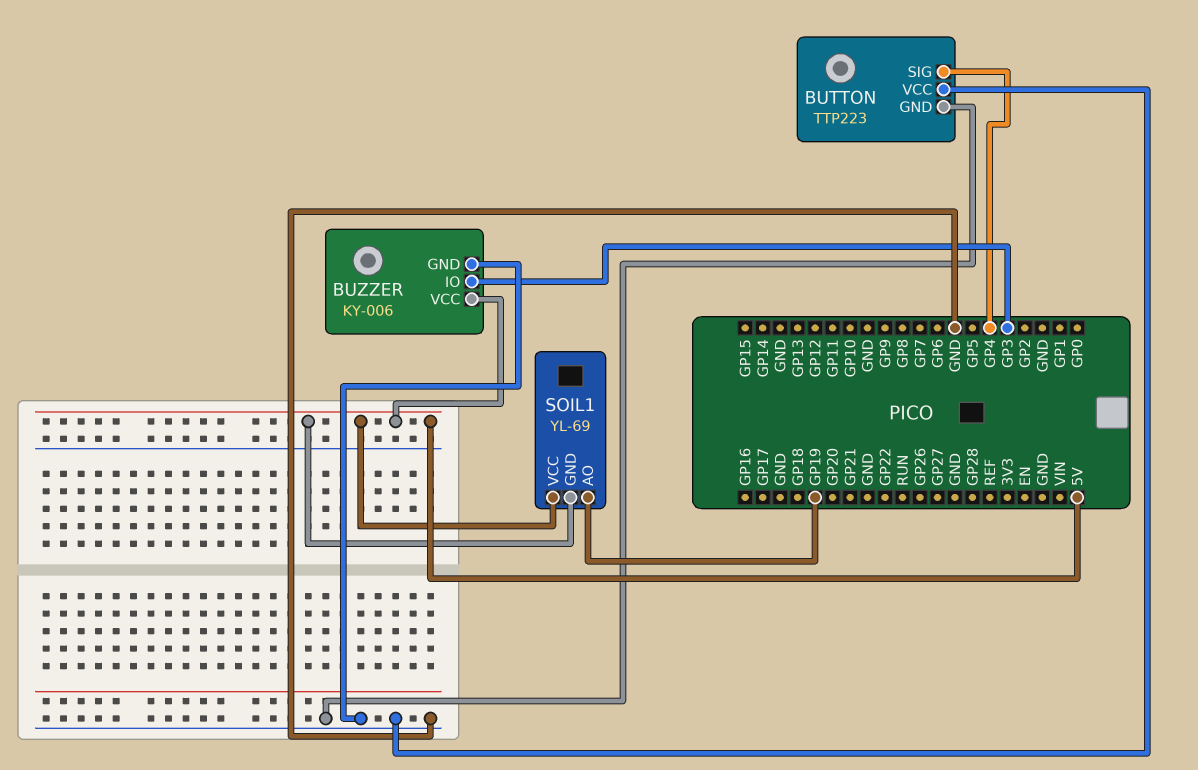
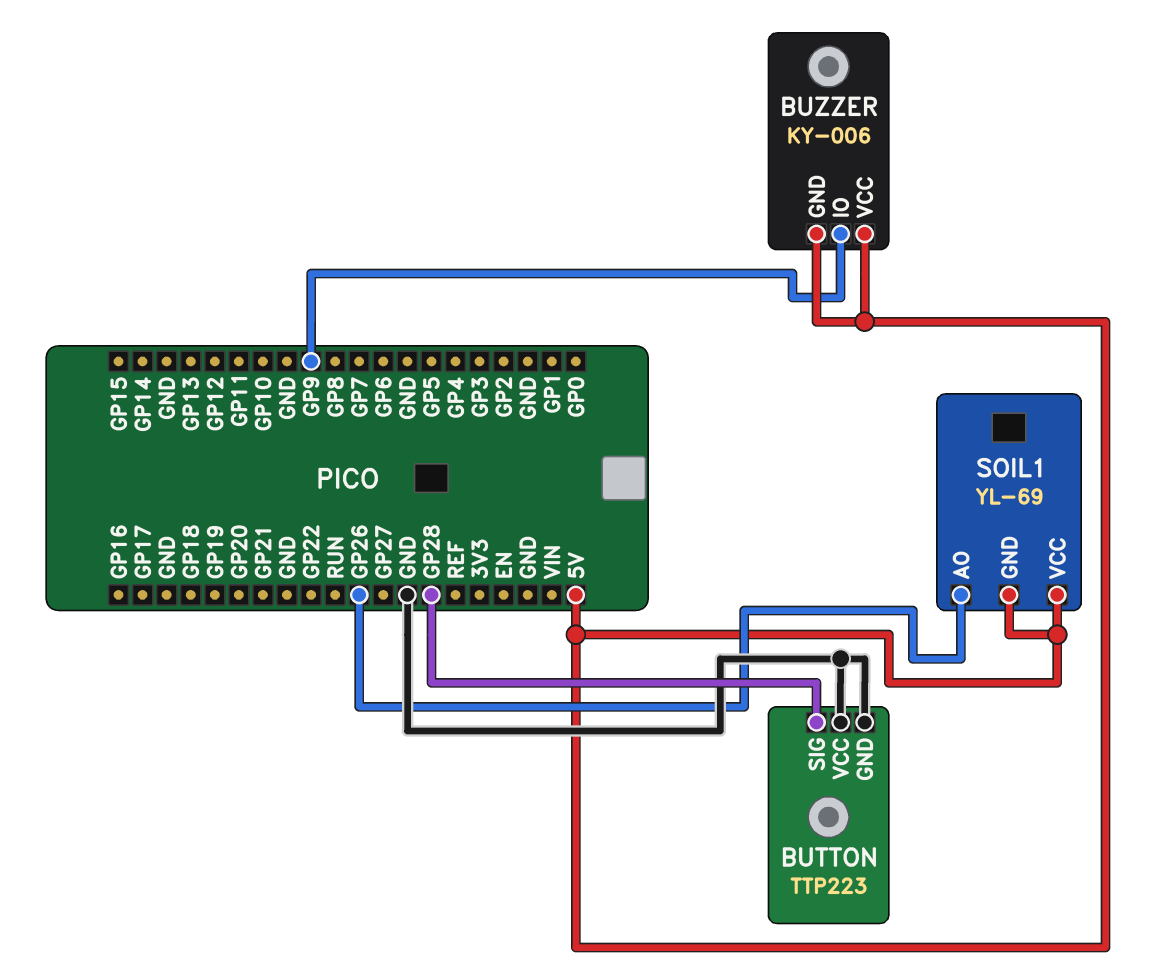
BUTTON pin SIG: GP4 -> GP28
BUZZER pin GND: GND -> 5V
BUZZER pin IO: GP3 -> GP9
SOIL1 pin AO: GP19 -> GP26

